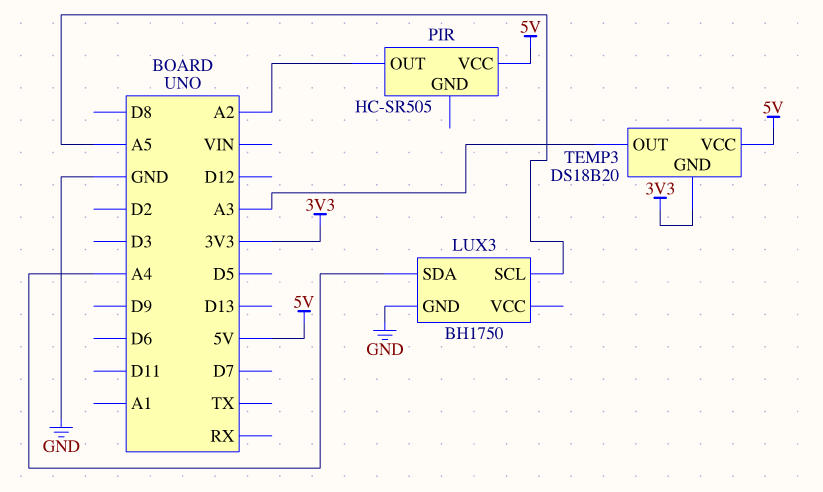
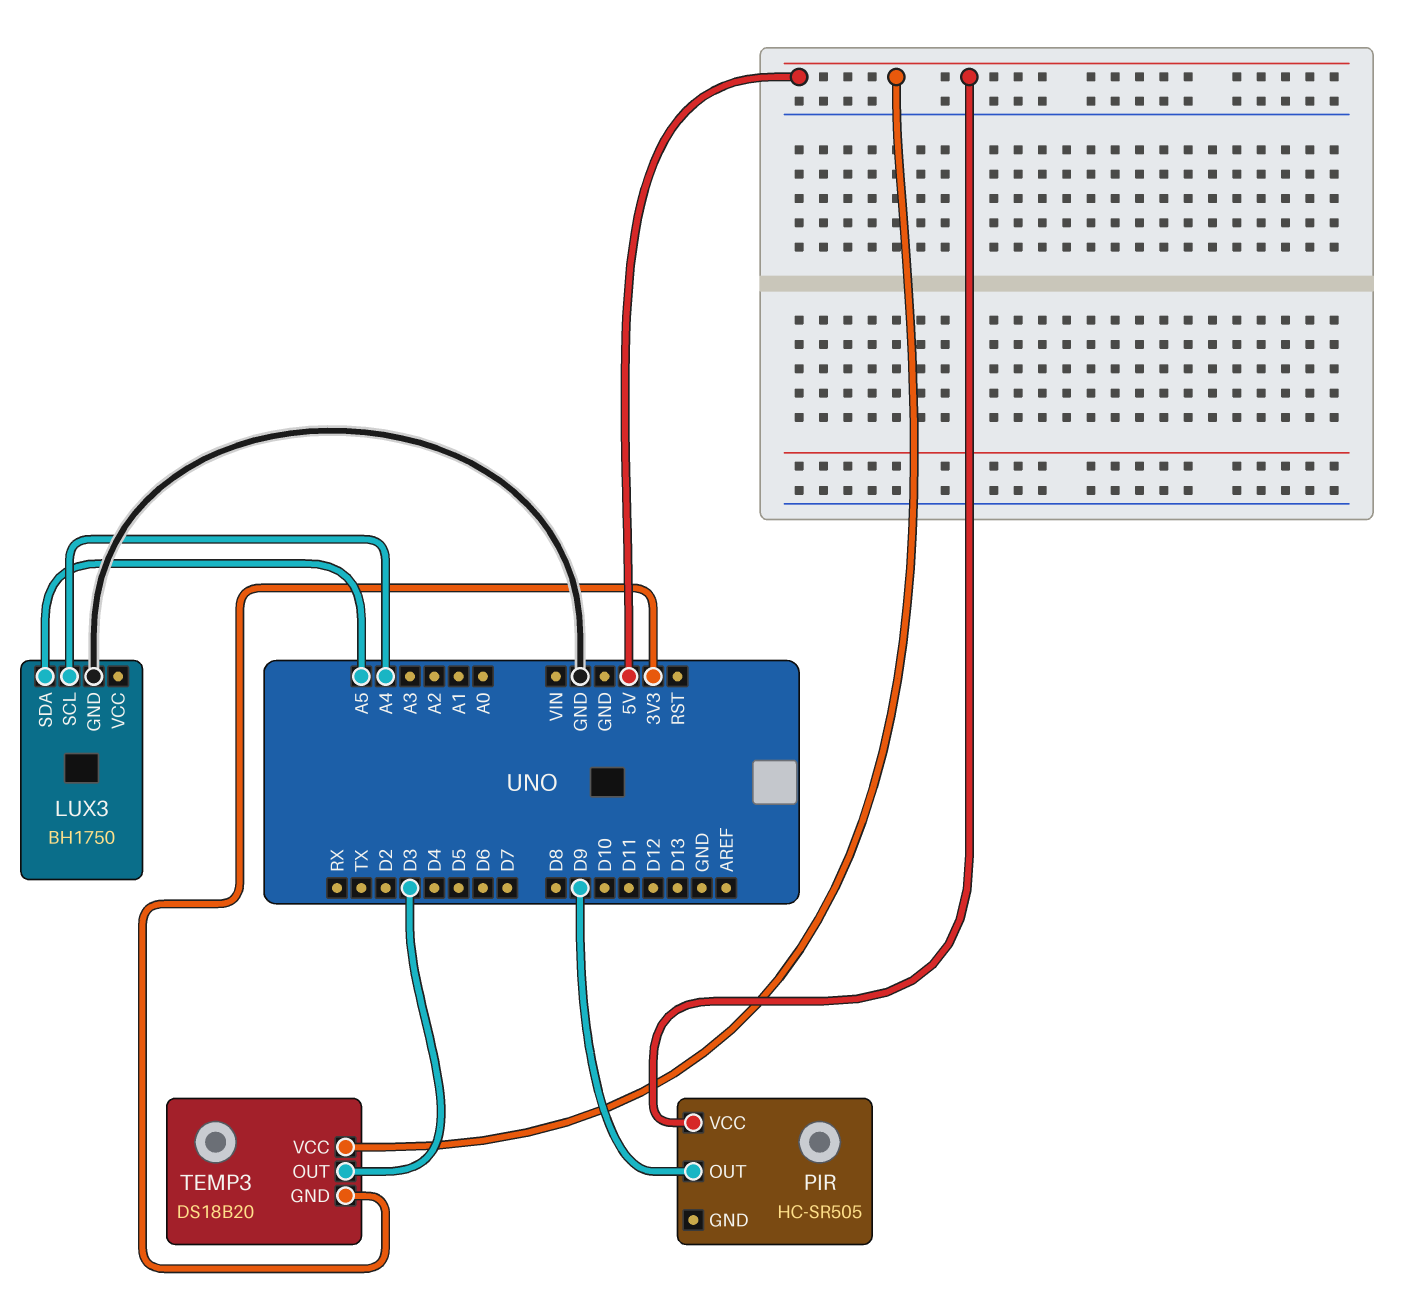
LUX3 pin SCL: A5 -> A4
LUX3 pin SDA: A4 -> A5
PIR pin OUT: A2 -> D9
TEMP3 pin OUT: A3 -> D3

